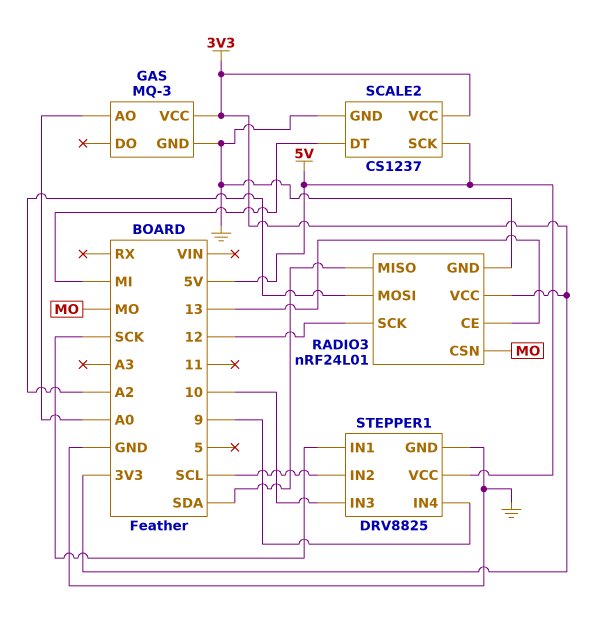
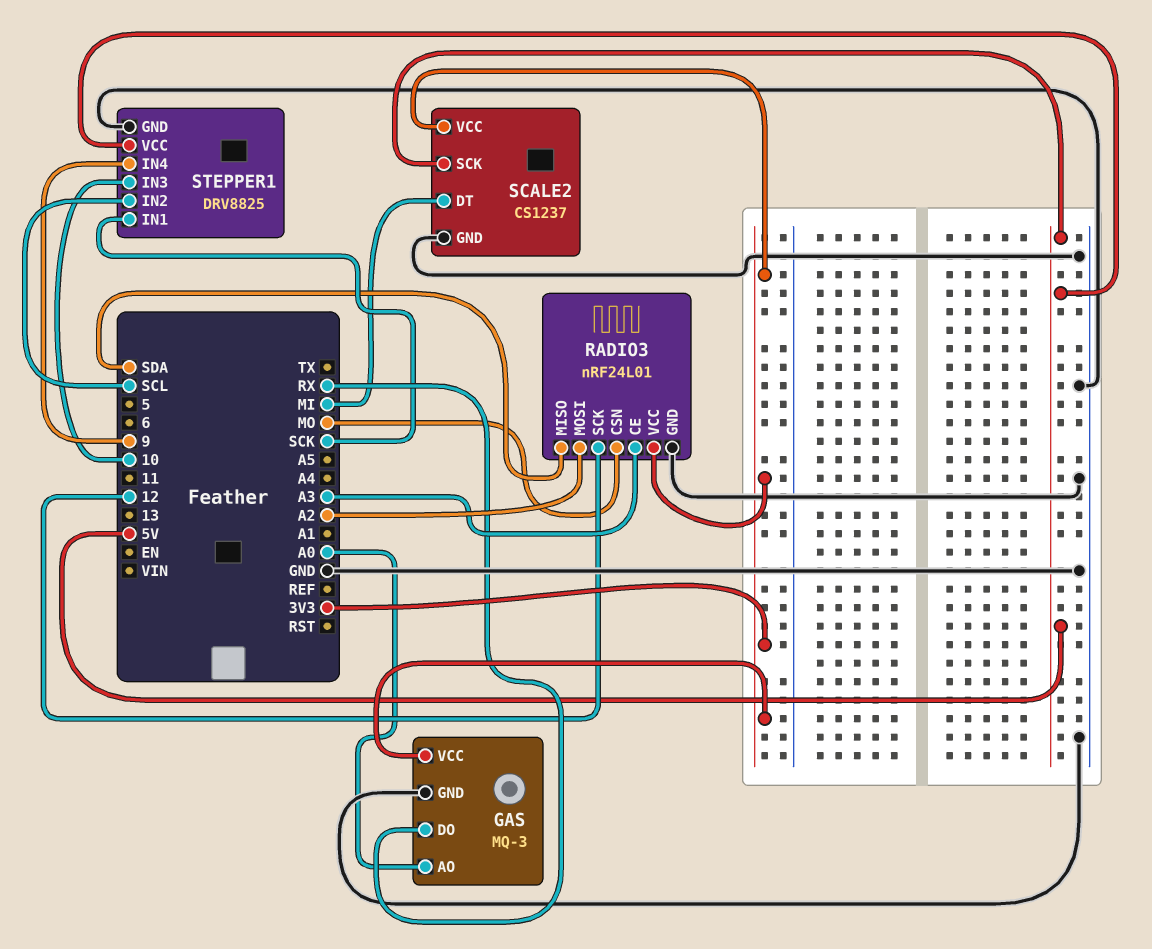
GAS pin DO: none -> RX
RADIO3 pin CE: 13 -> A3

